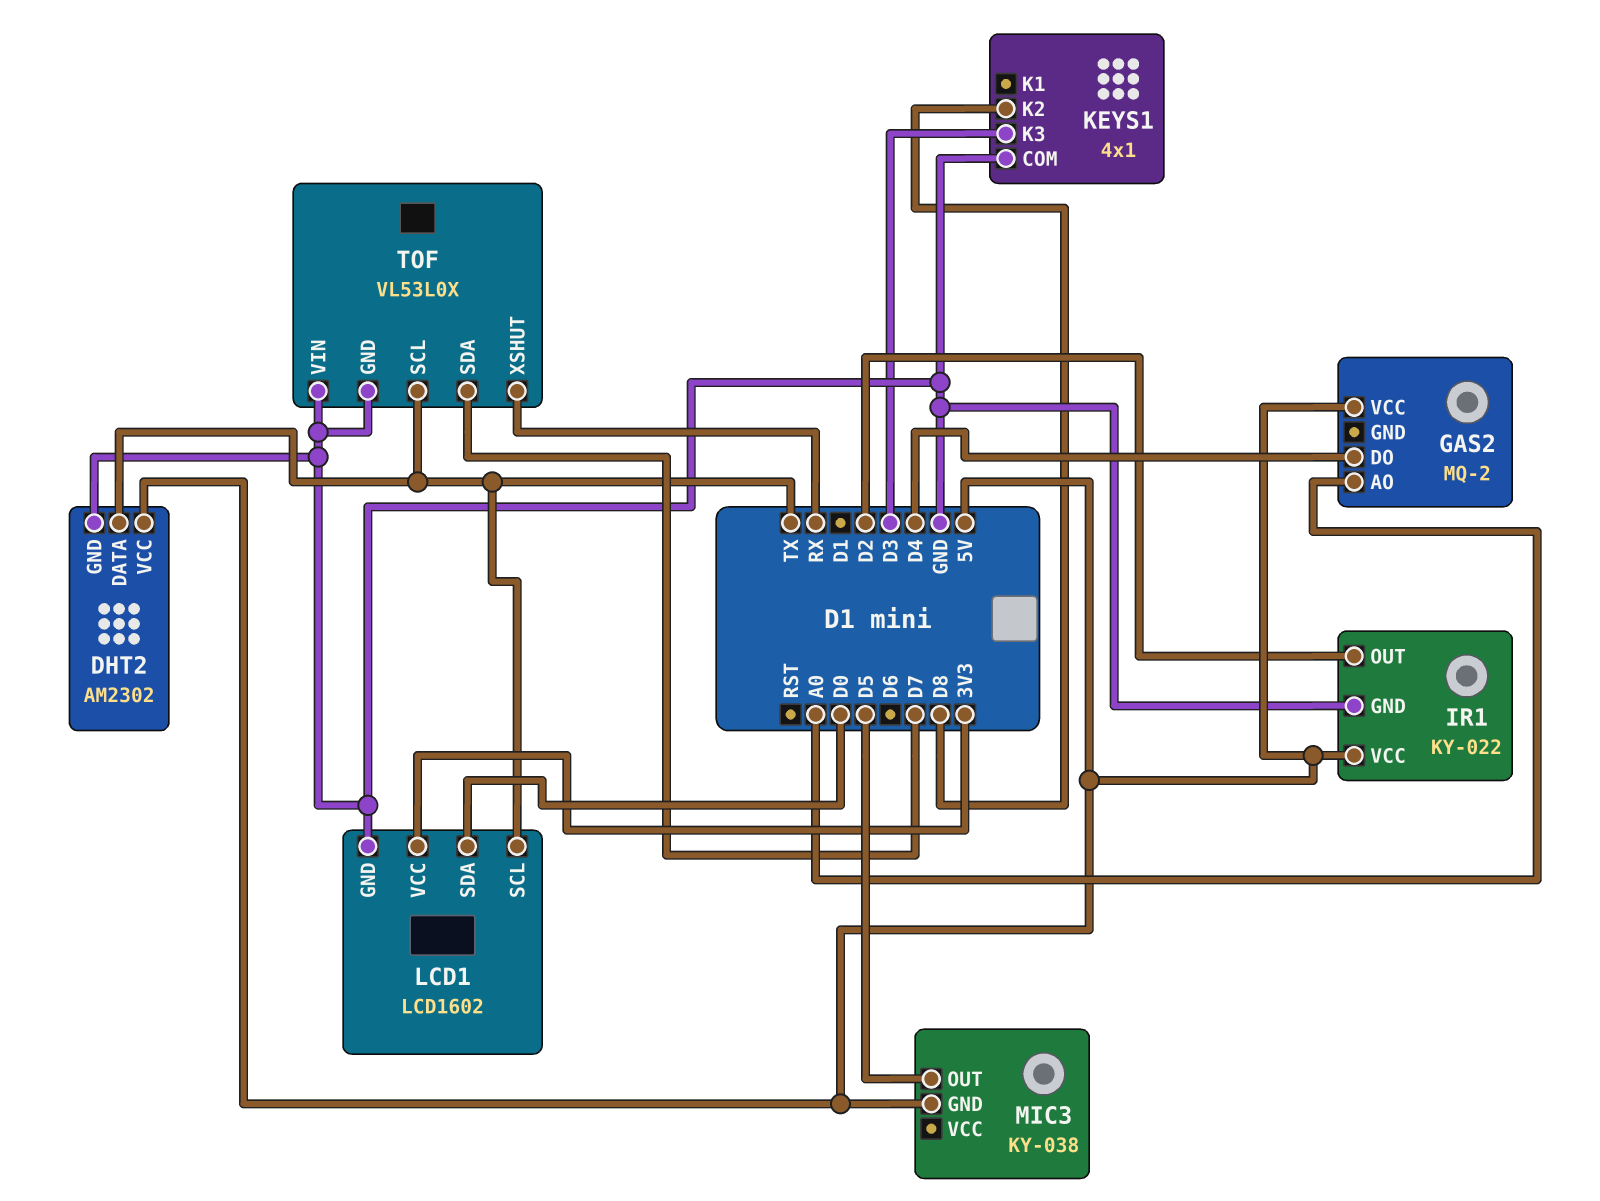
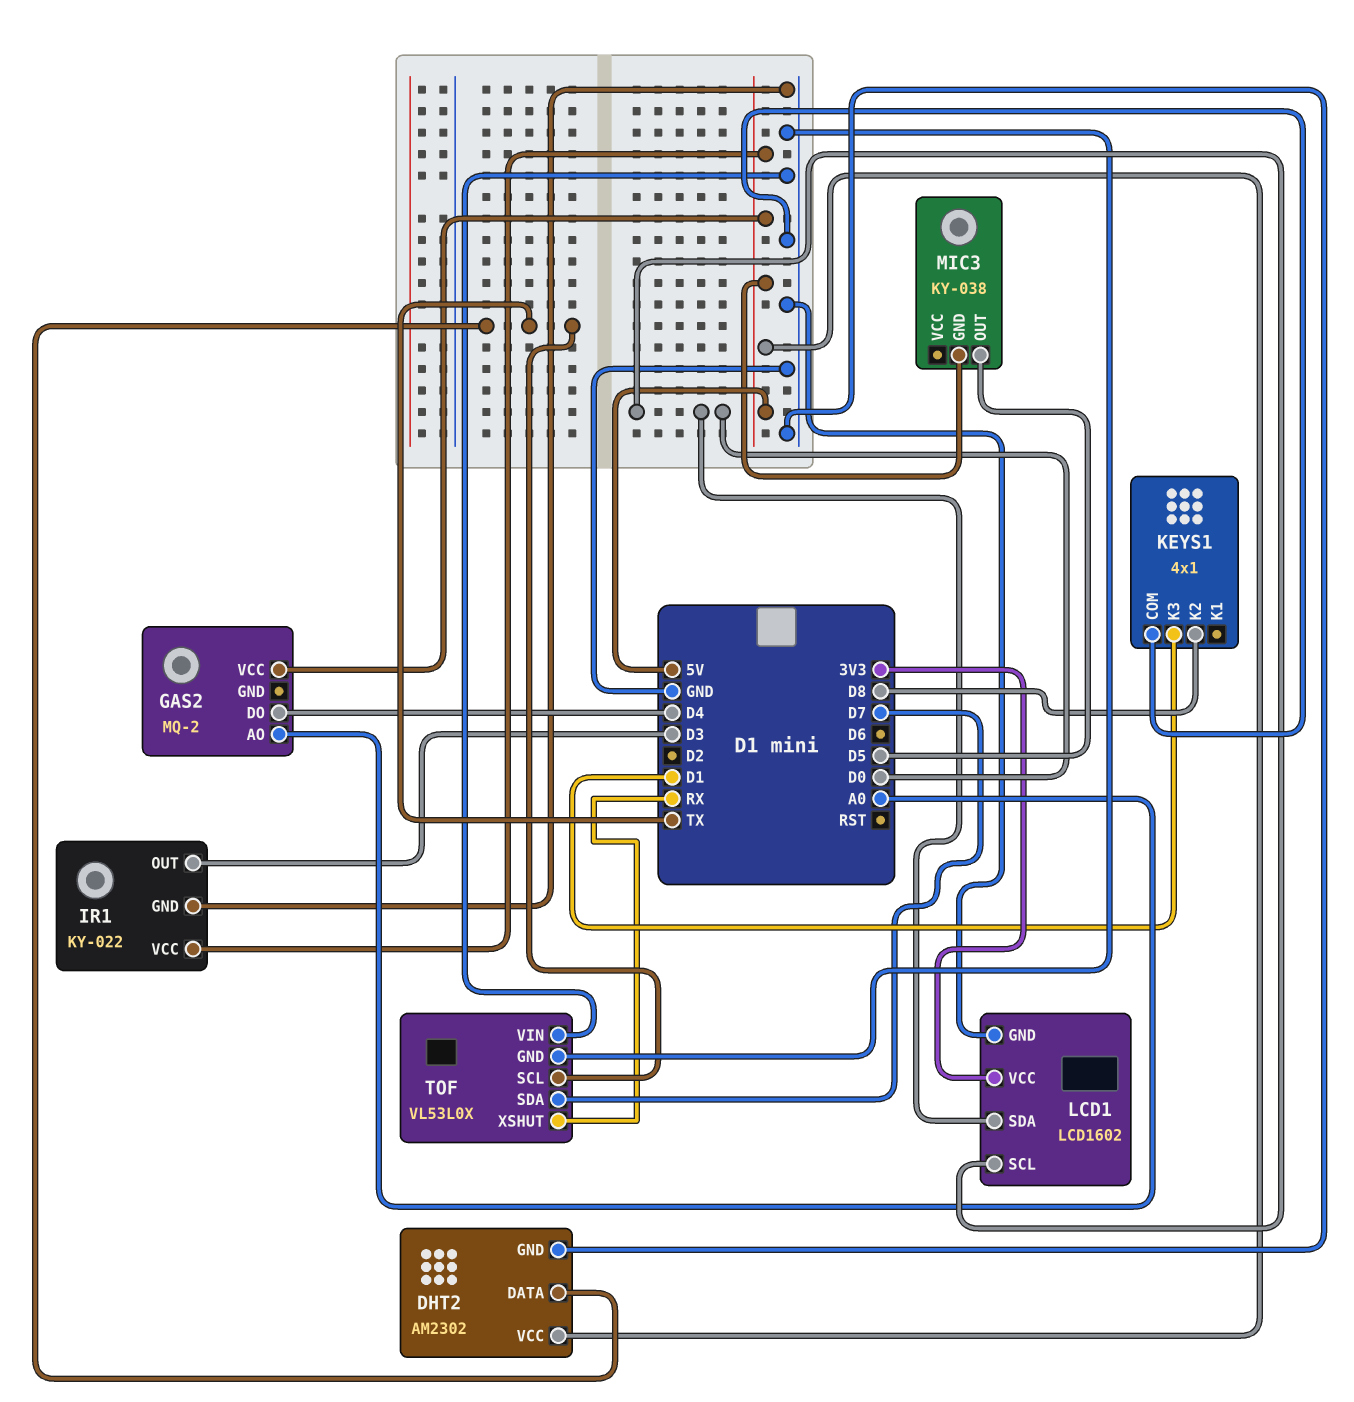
IR1 pin OUT: D2 -> D3
KEYS1 pin K3: D3 -> D1
LCD1 pin SCL: TX -> D0

